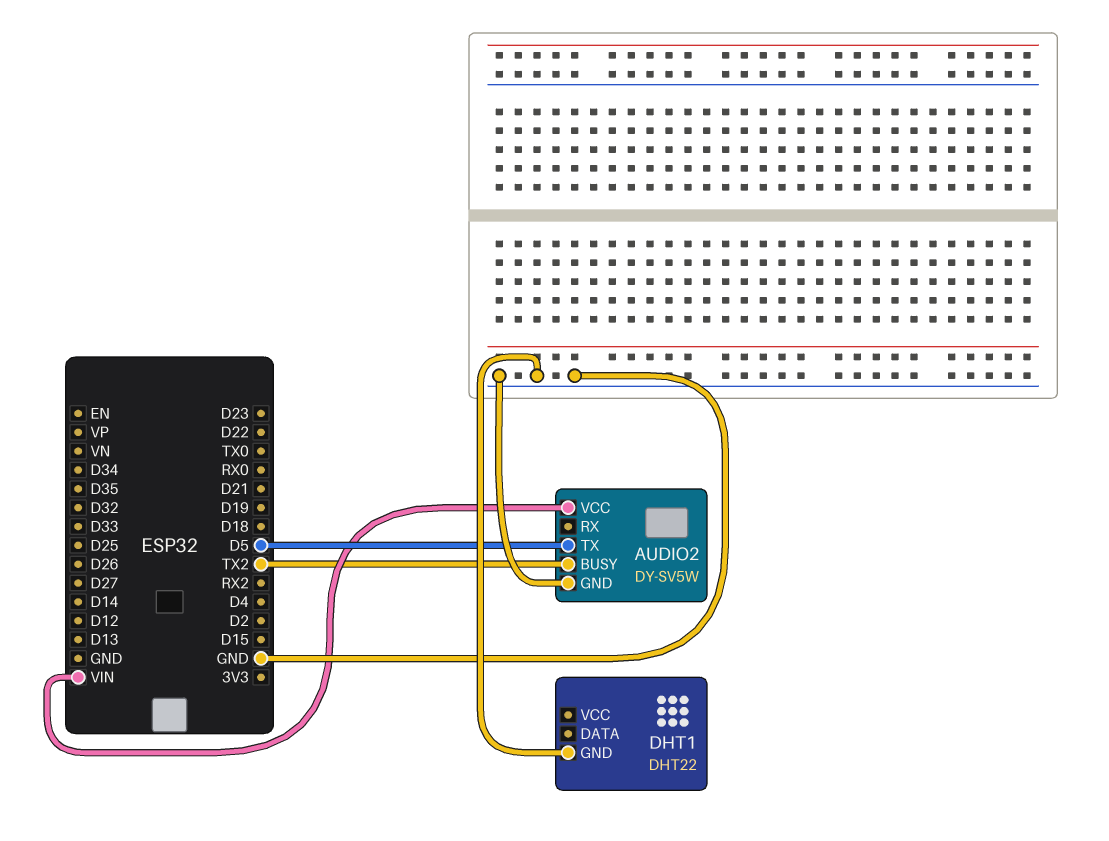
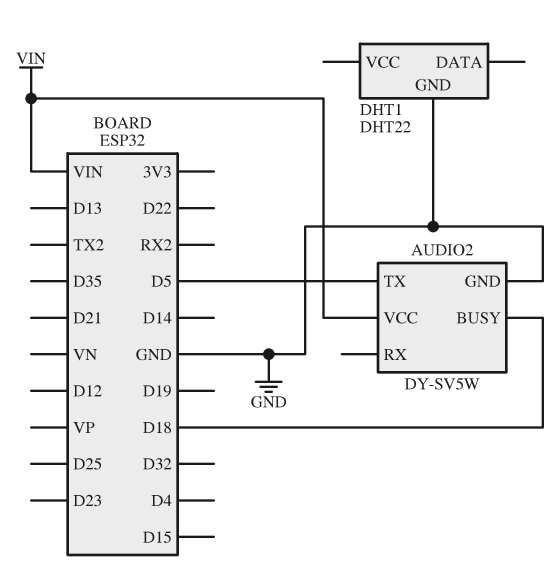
AUDIO2 pin BUSY: TX2 -> D18

